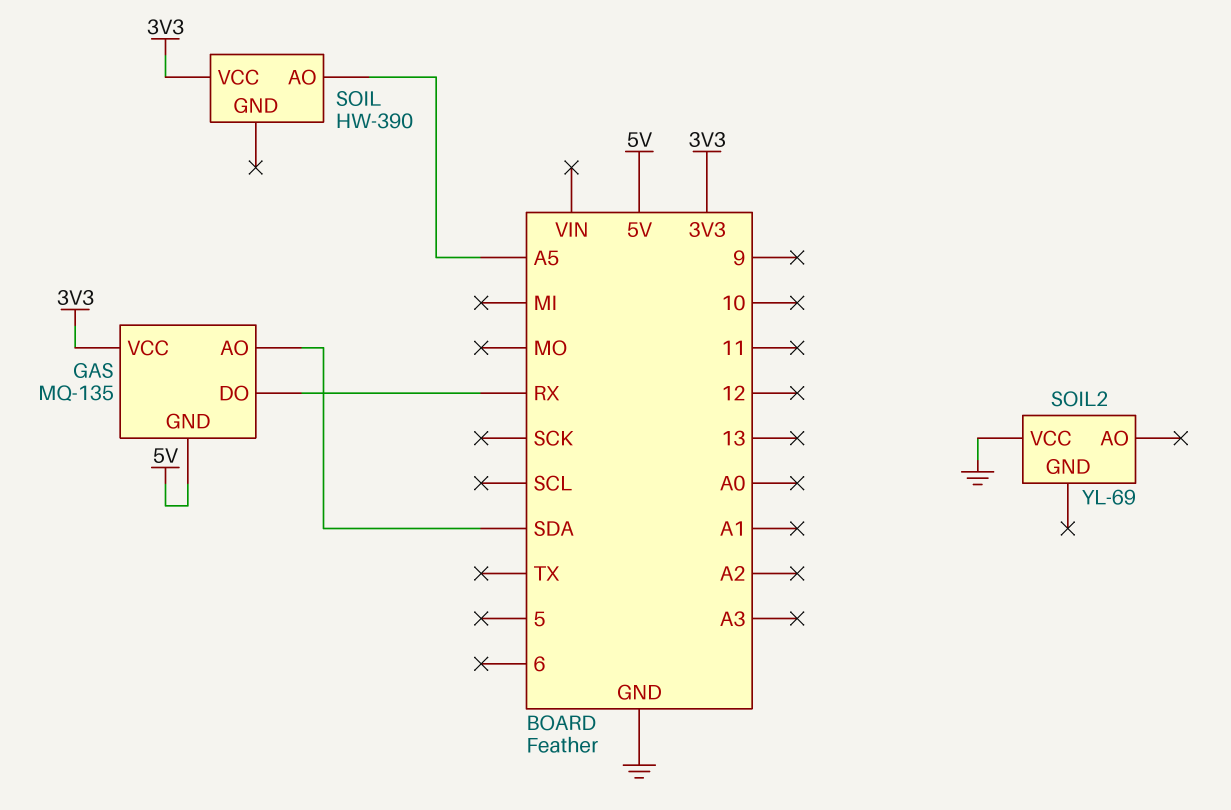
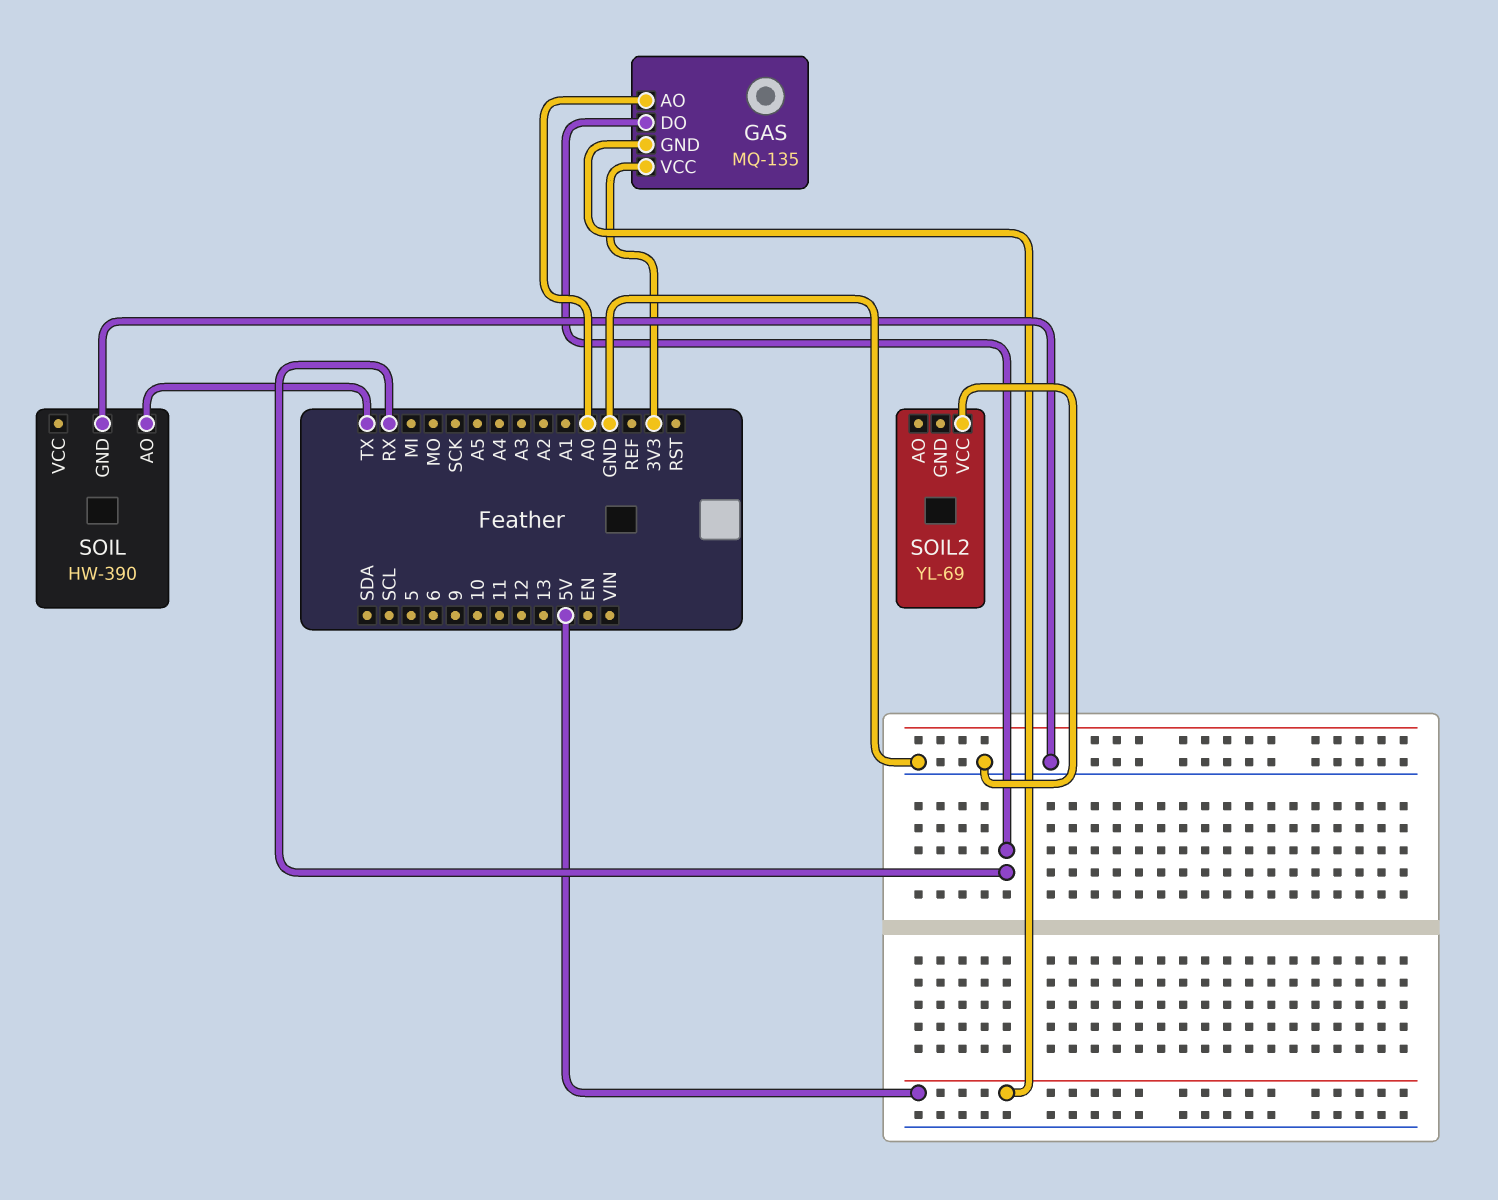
GAS pin AO: SDA -> A0
SOIL pin AO: A5 -> TX
SOIL pin GND: none -> GND
SOIL pin VCC: 3V3 -> none

